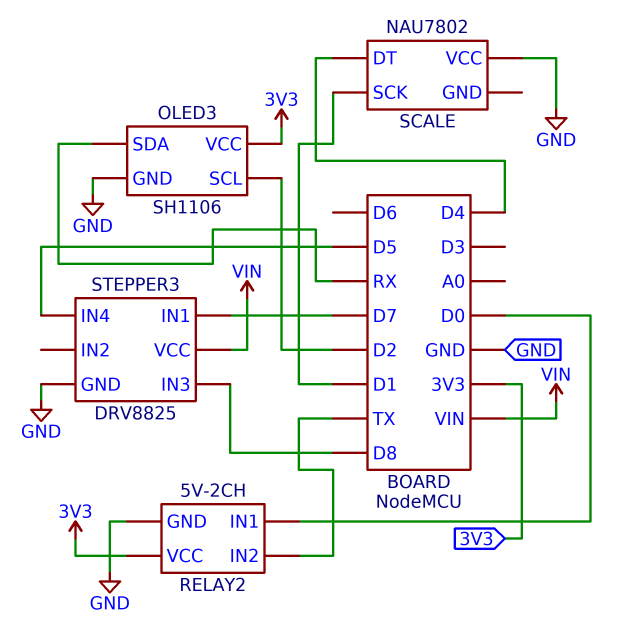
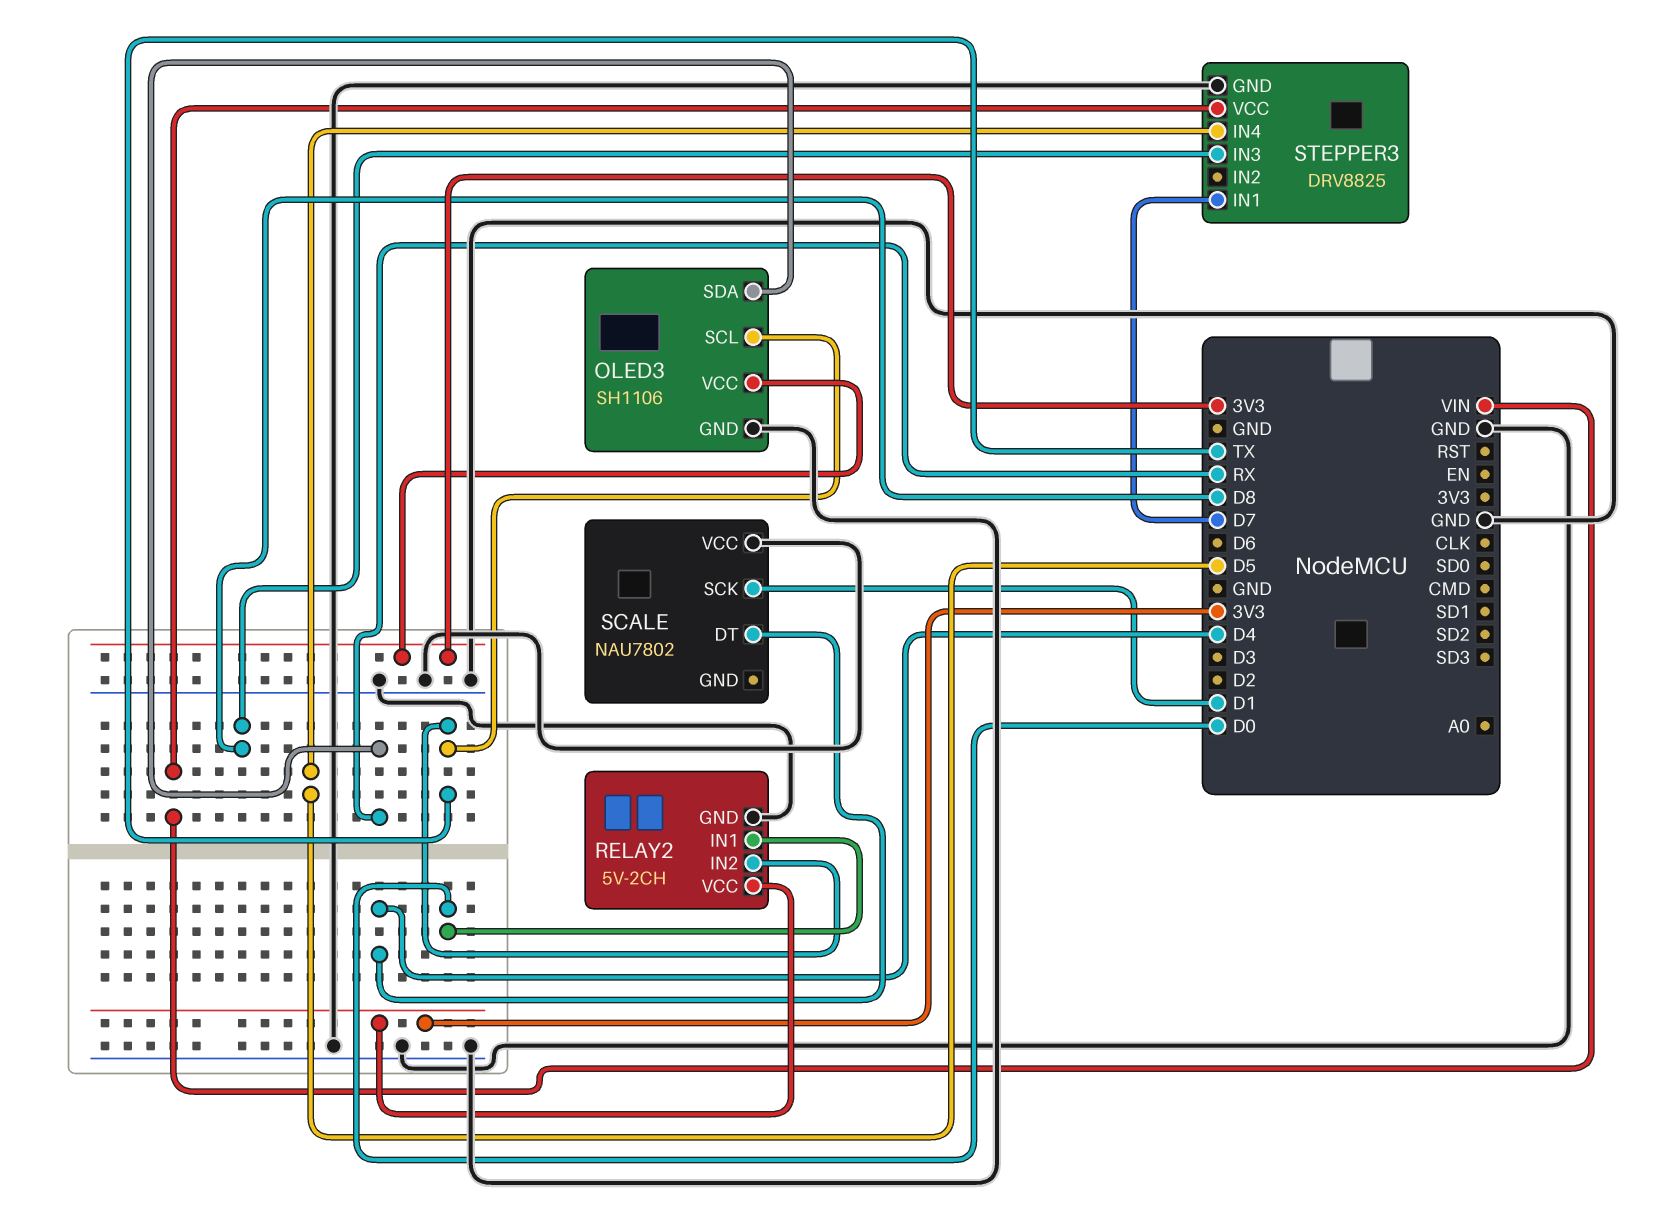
OLED3 pin SCL: D2 -> TX

